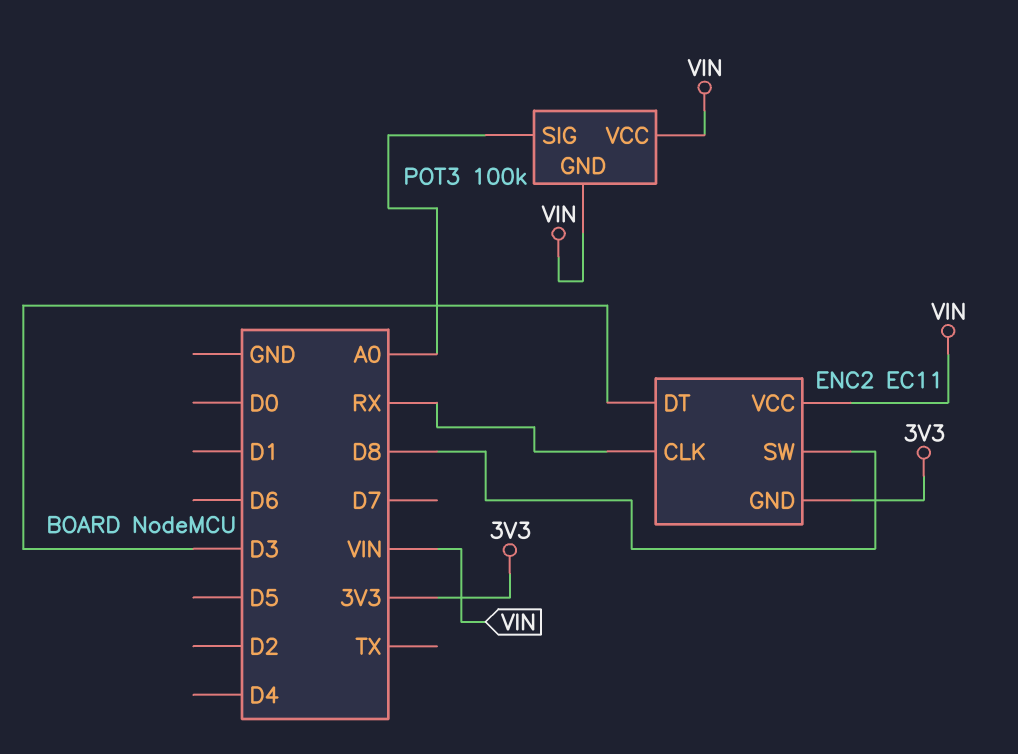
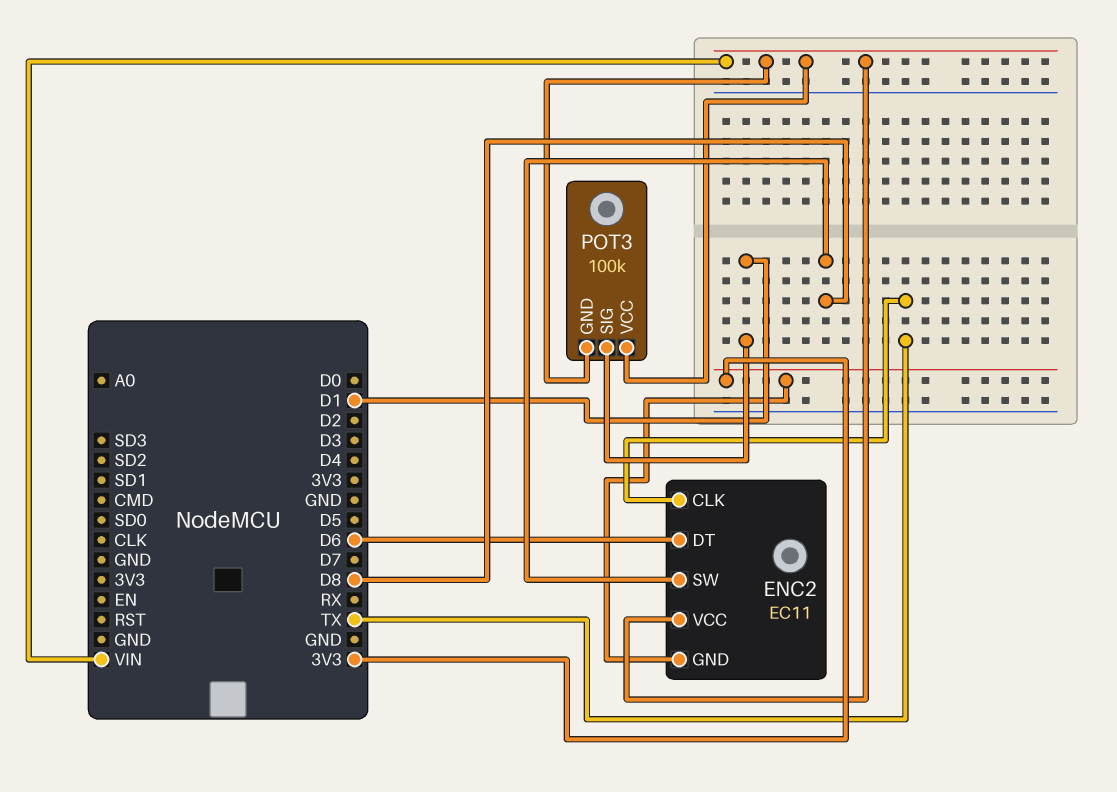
ENC2 pin CLK: RX -> TX
ENC2 pin DT: D3 -> D6
POT3 pin SIG: A0 -> D1

